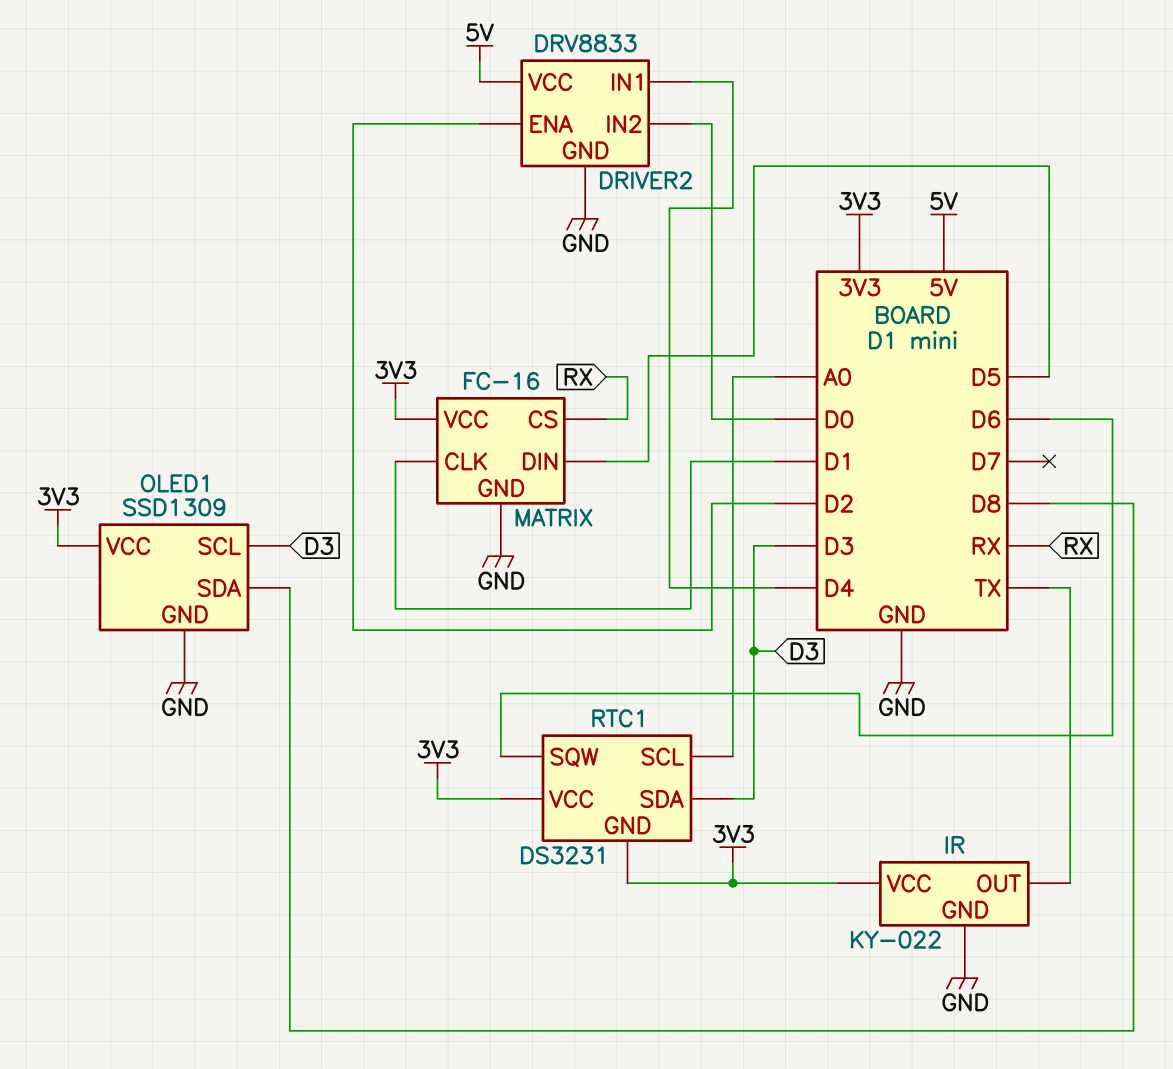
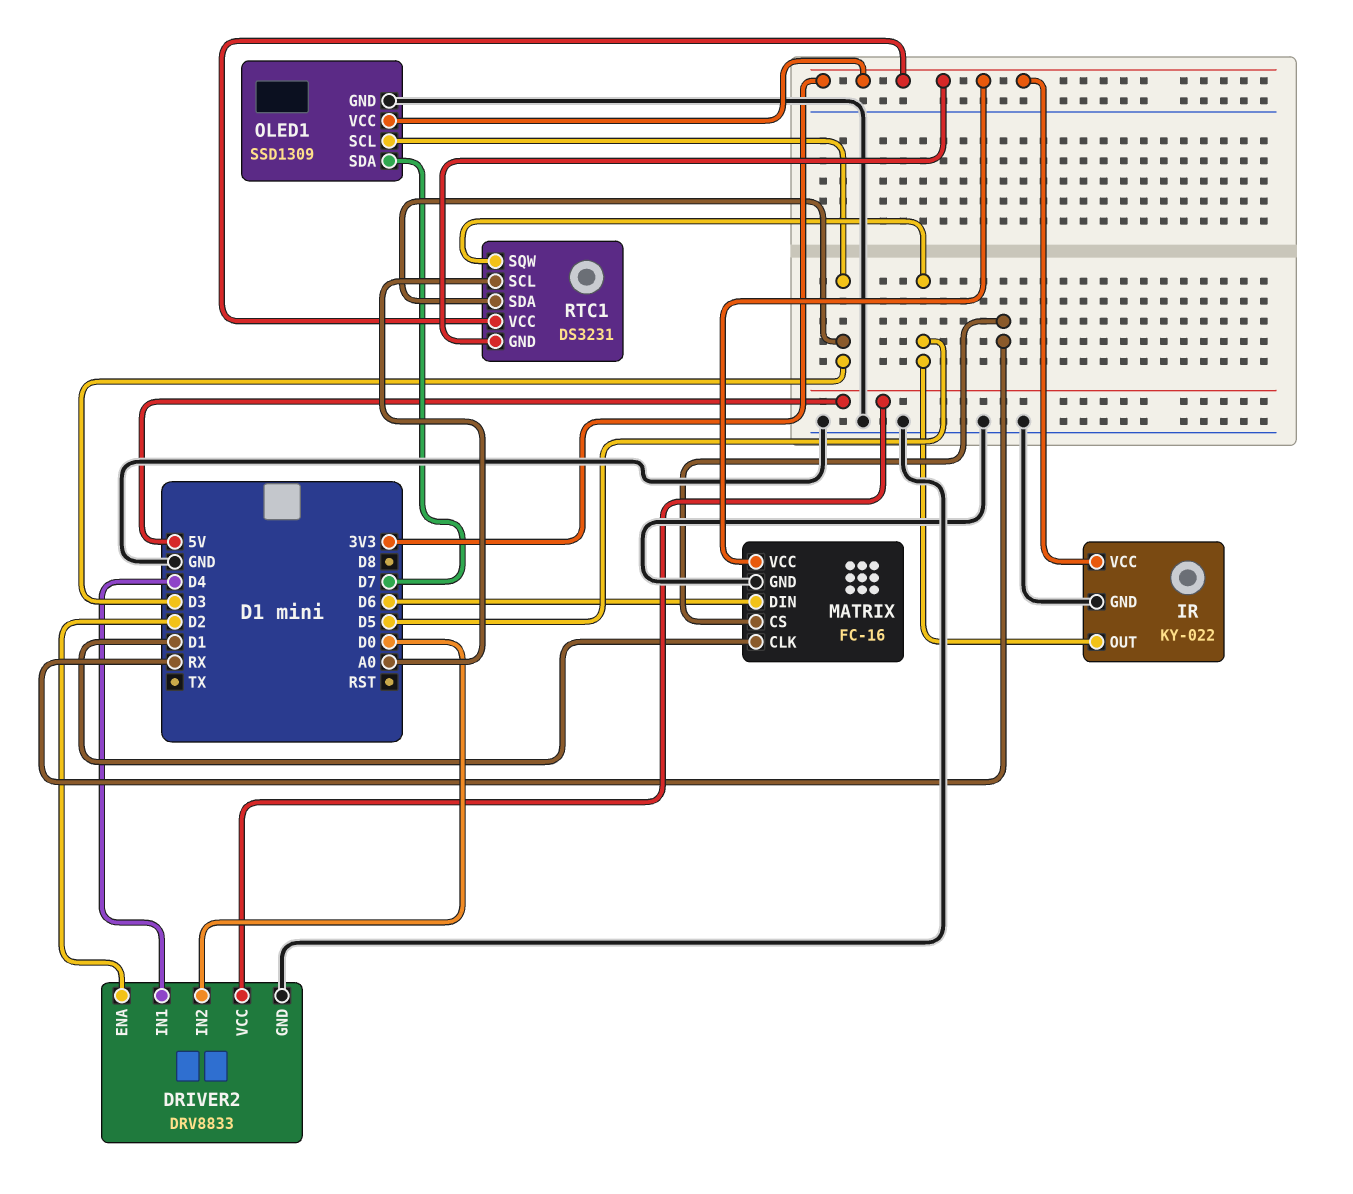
IR pin OUT: TX -> D5
MATRIX pin DIN: D5 -> D6
OLED1 pin SDA: D8 -> D7
RTC1 pin SQW: D6 -> D5

